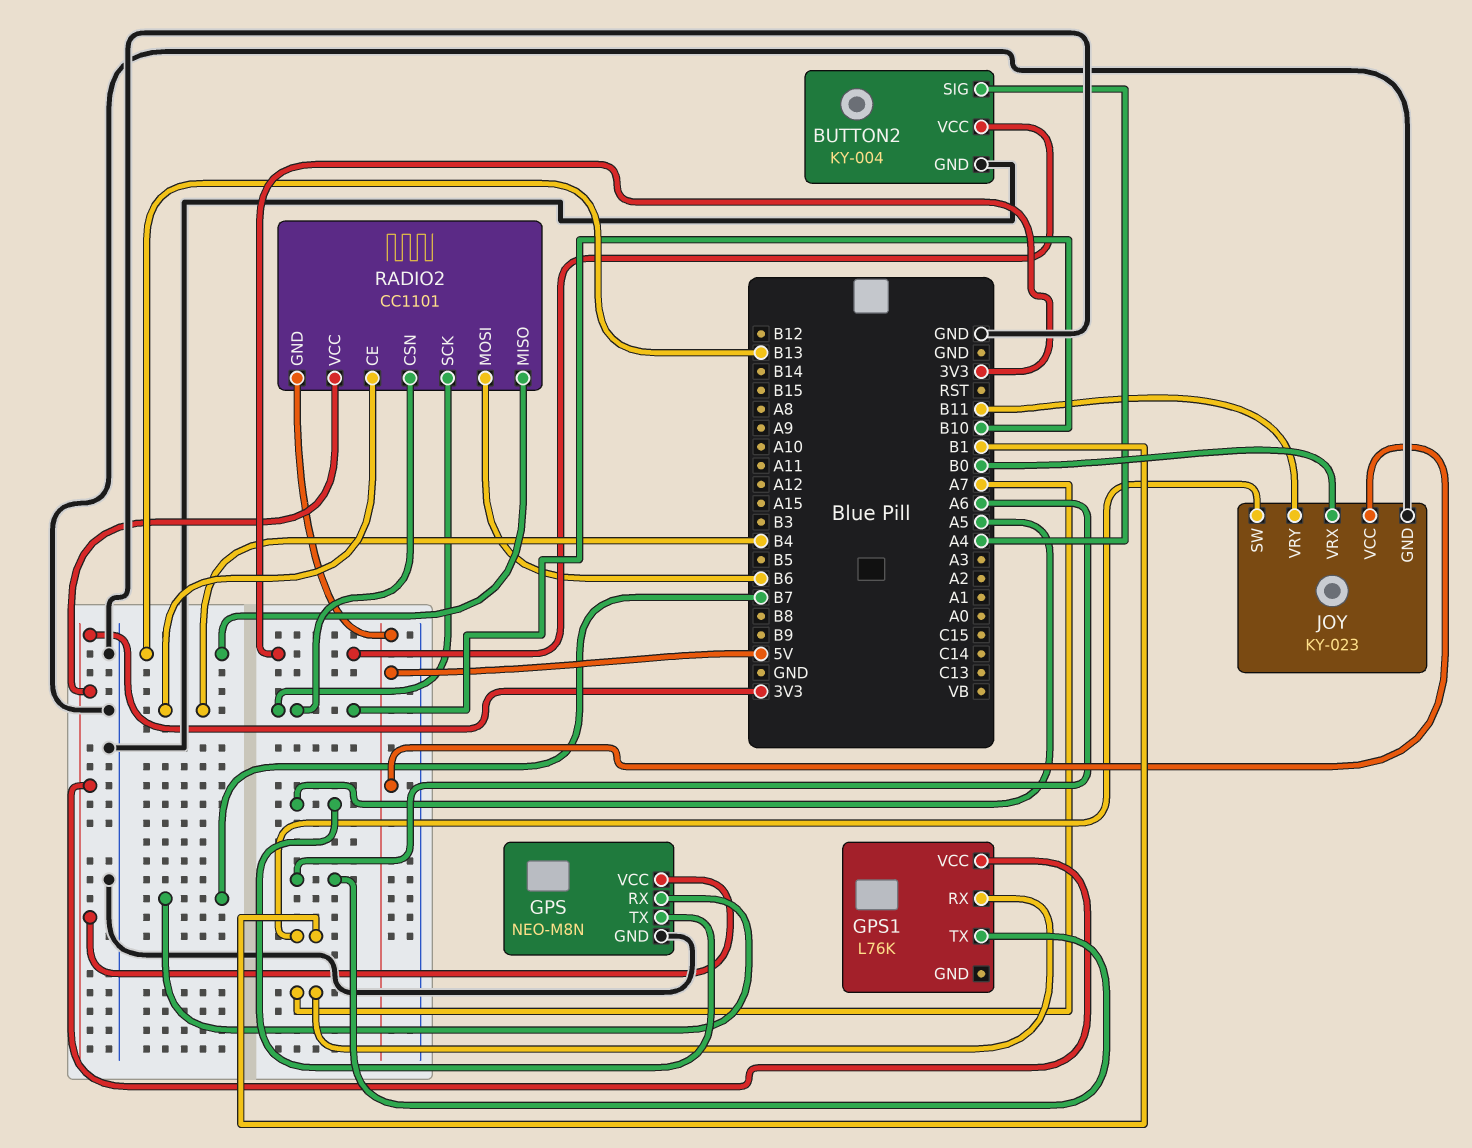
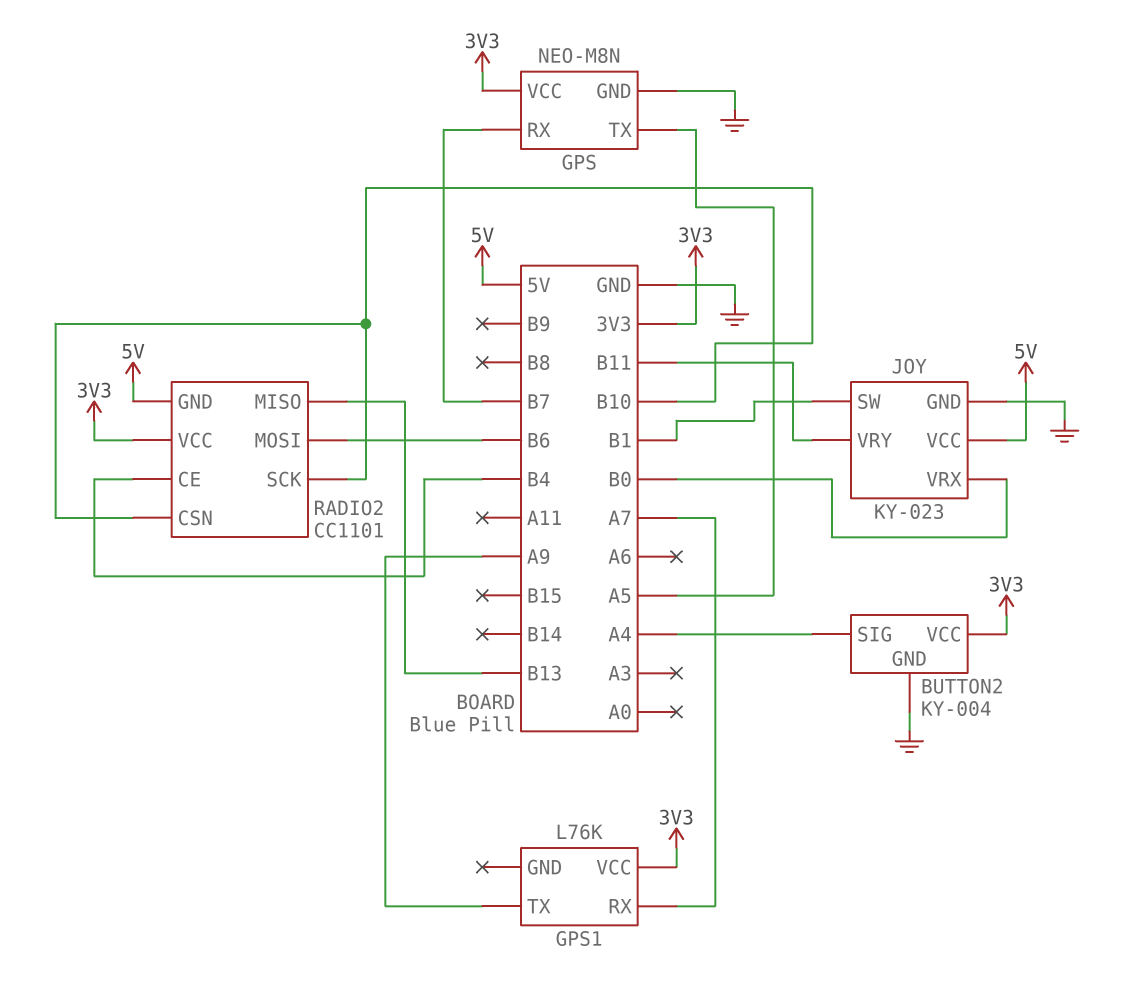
GPS1 pin TX: A6 -> A9

